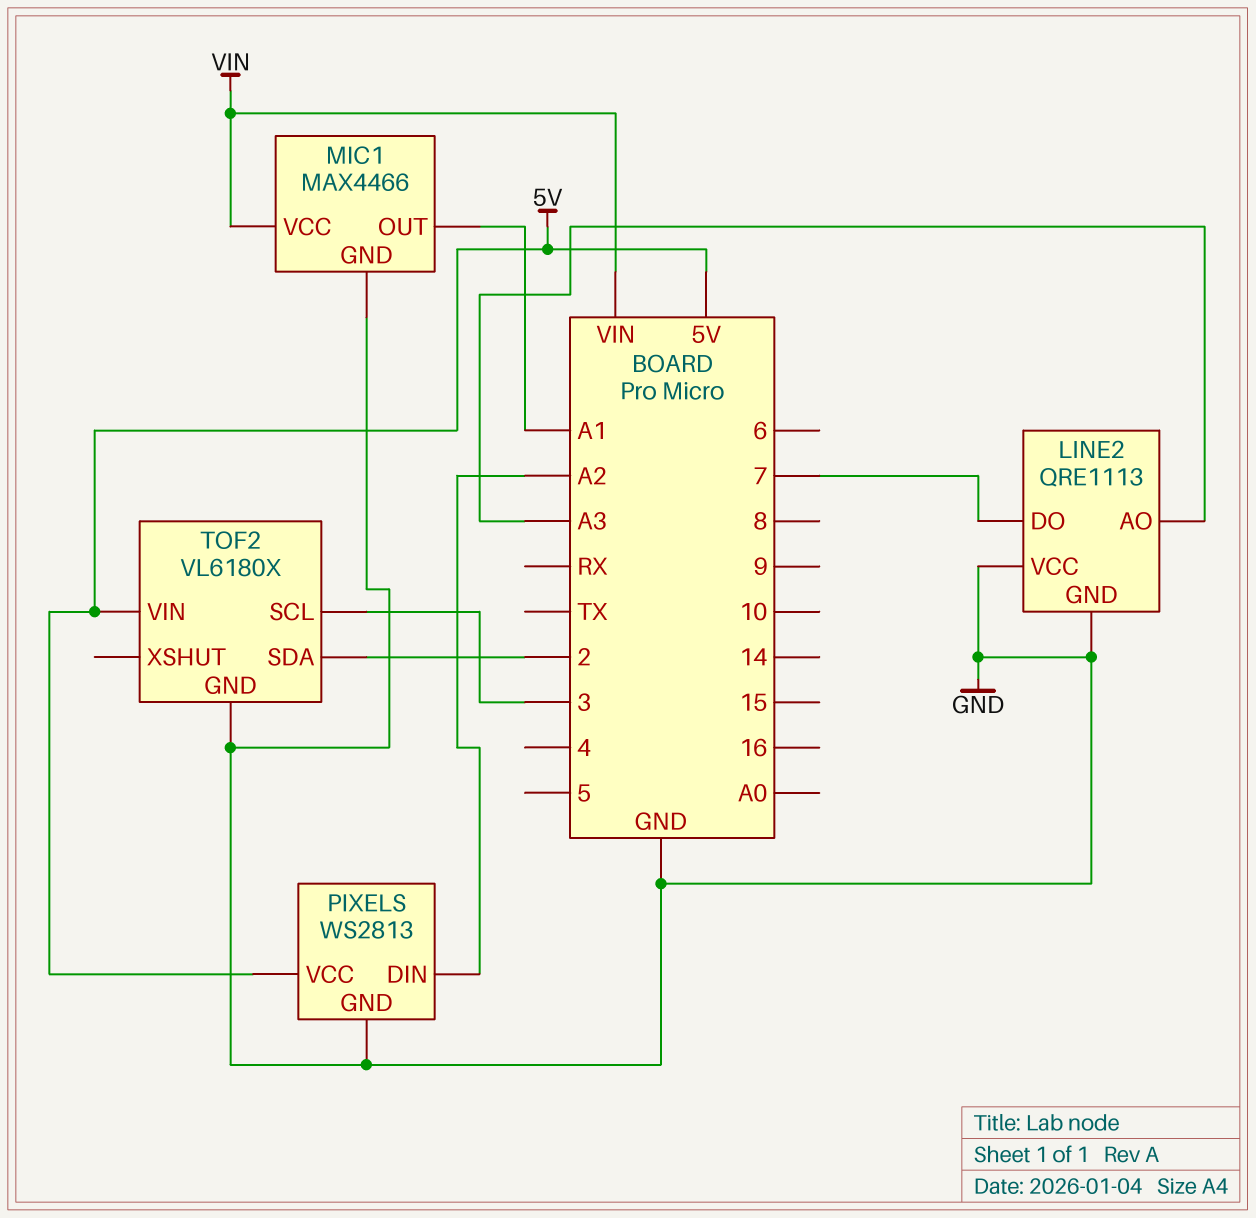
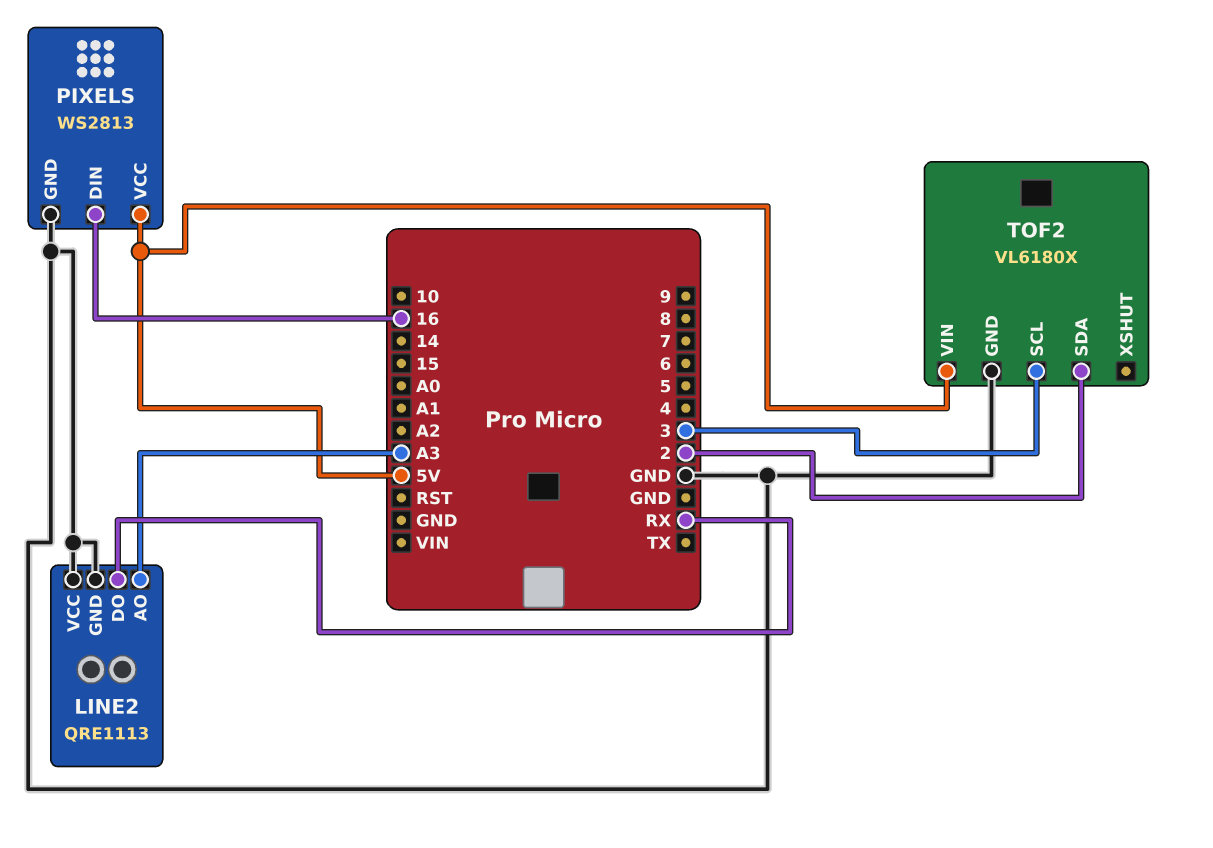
LINE2 pin DO: 7 -> RX
MIC1: MAX4466 -> none
MIC1 pin GND: GND -> none
MIC1 pin OUT: A1 -> none
MIC1 pin VCC: VIN -> none
PIXELS pin DIN: A2 -> 16

